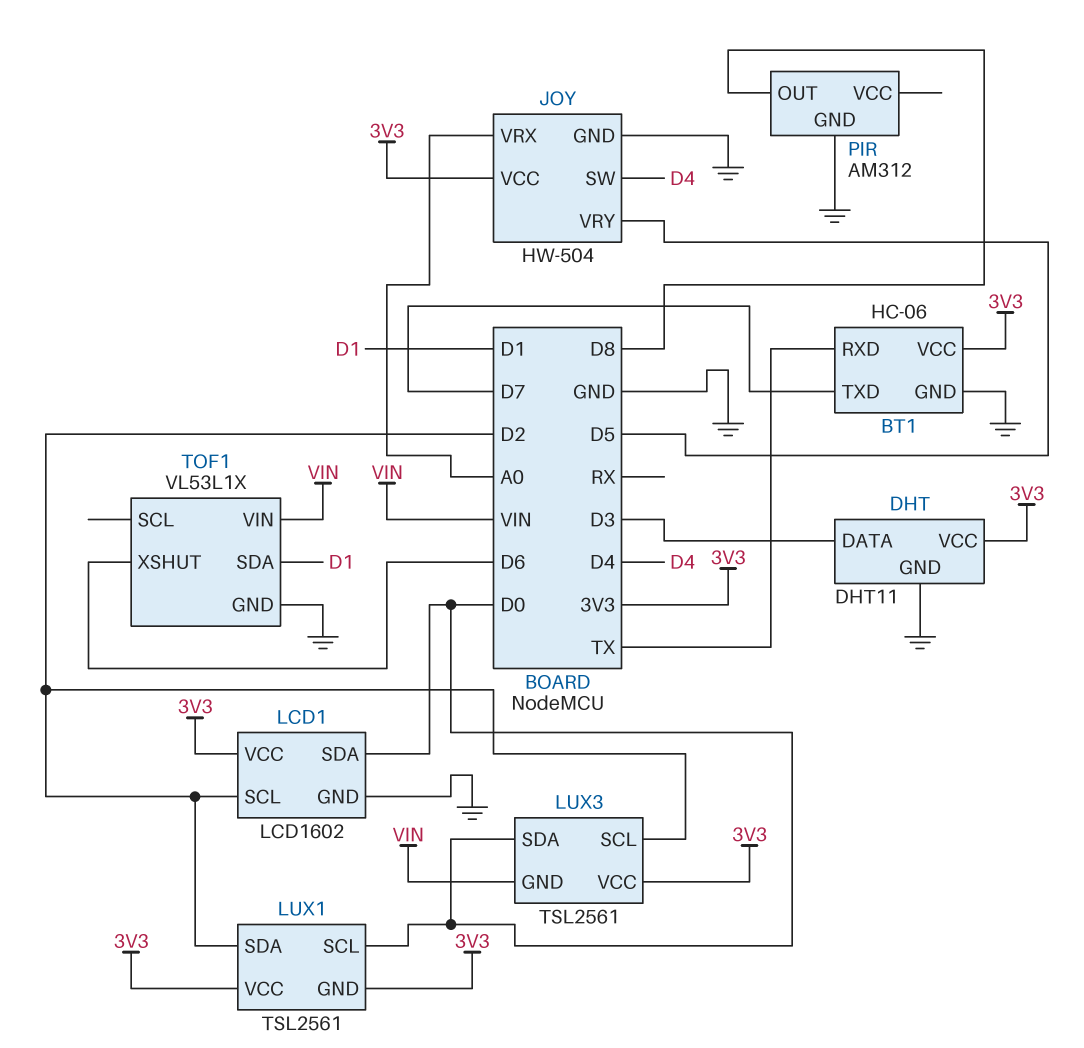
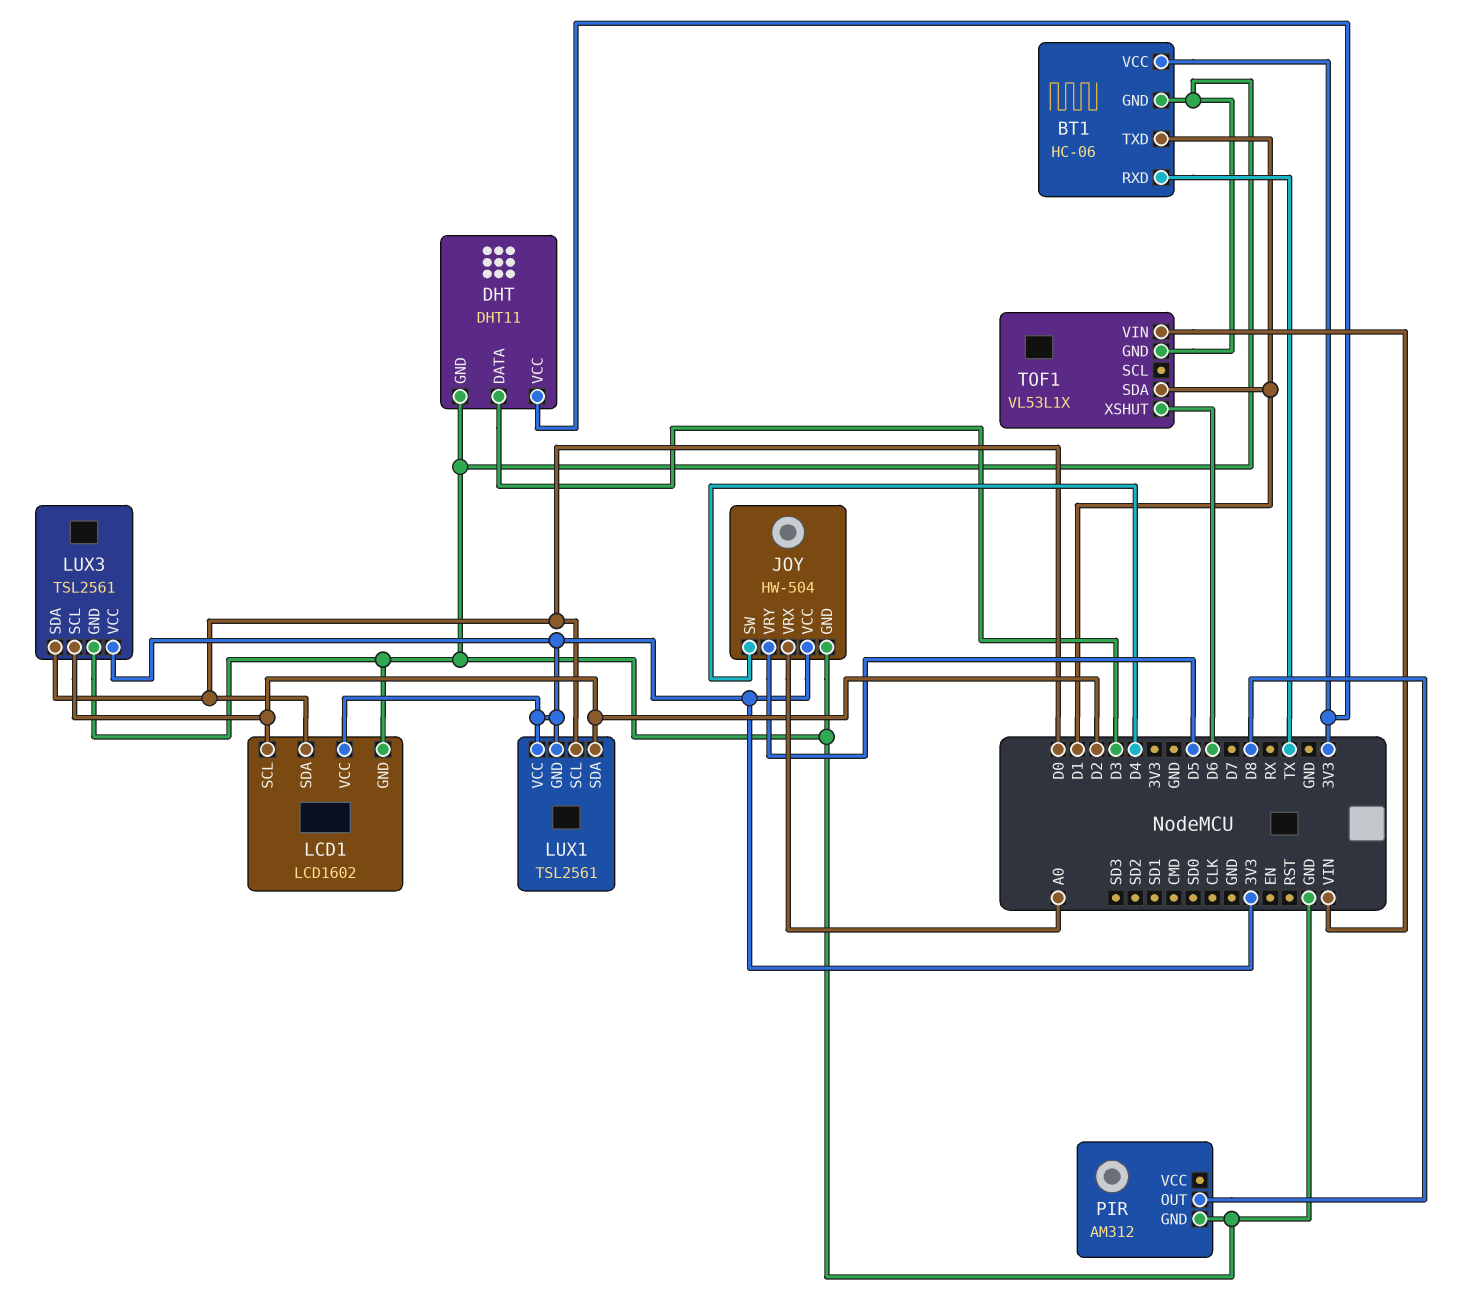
BT1 pin TXD: D7 -> D1
LUX3 pin GND: VIN -> GND

